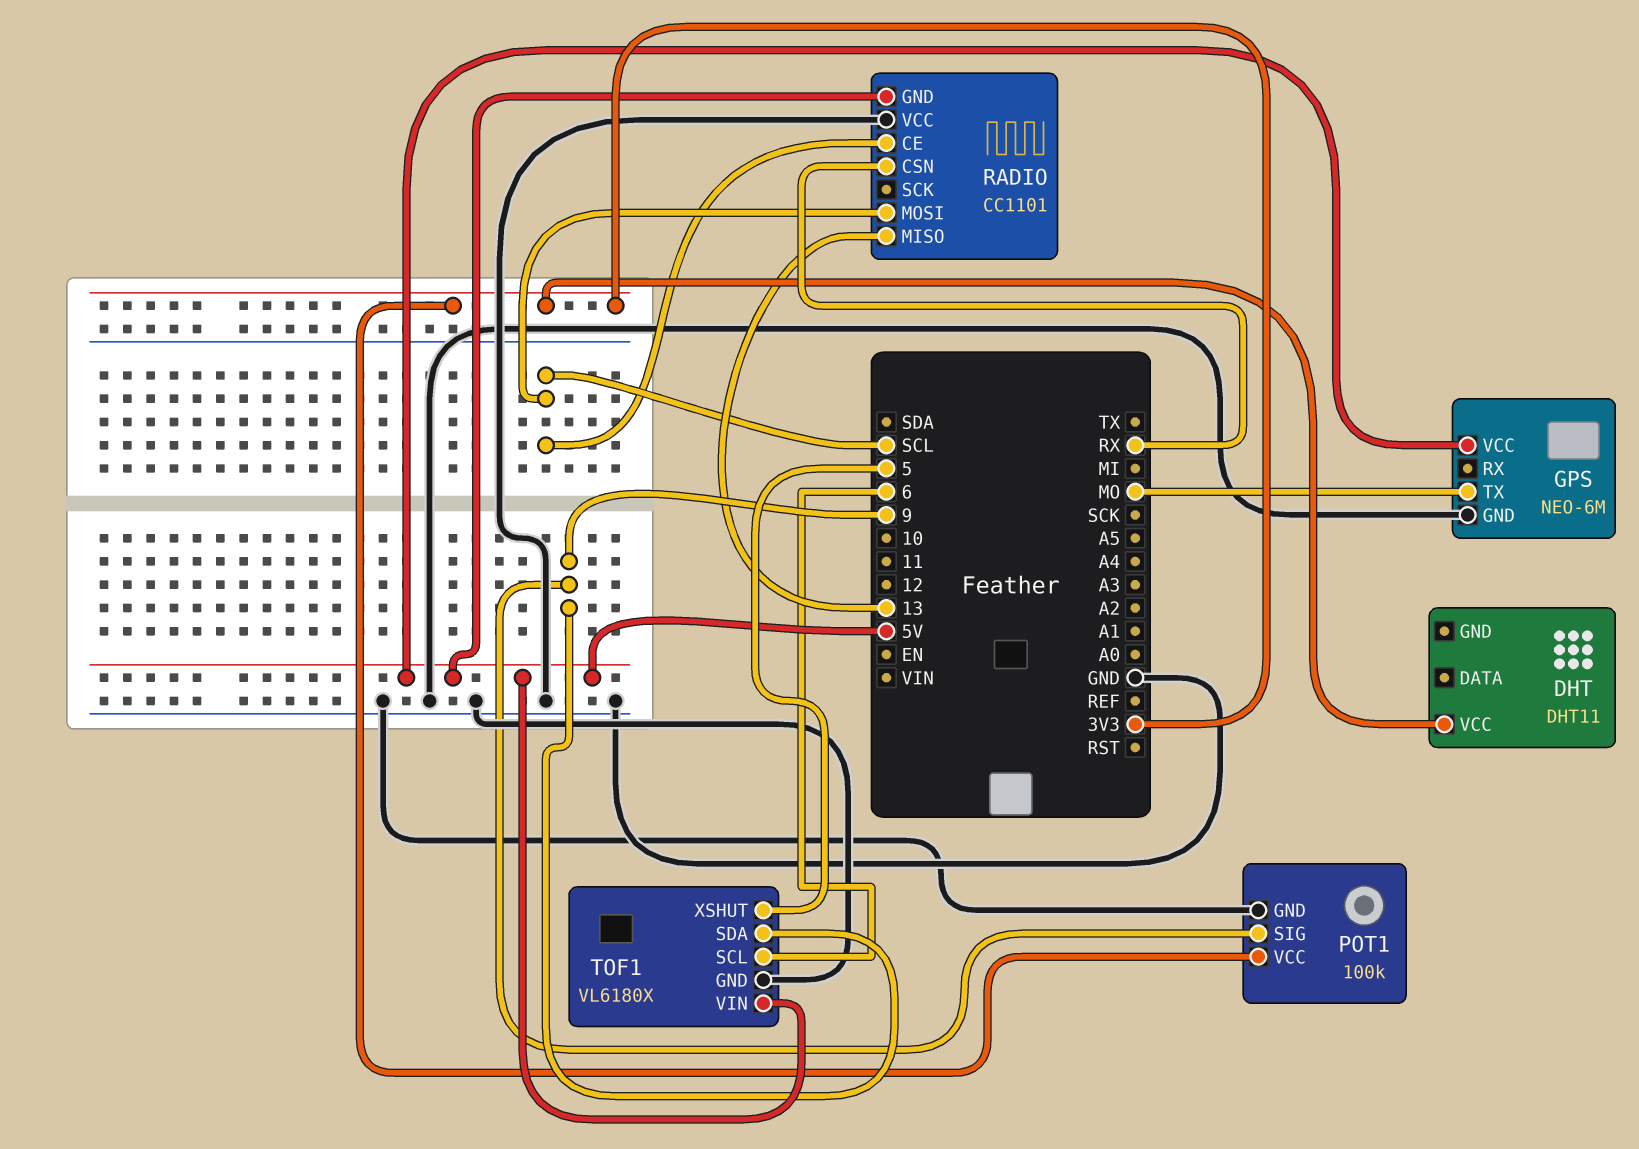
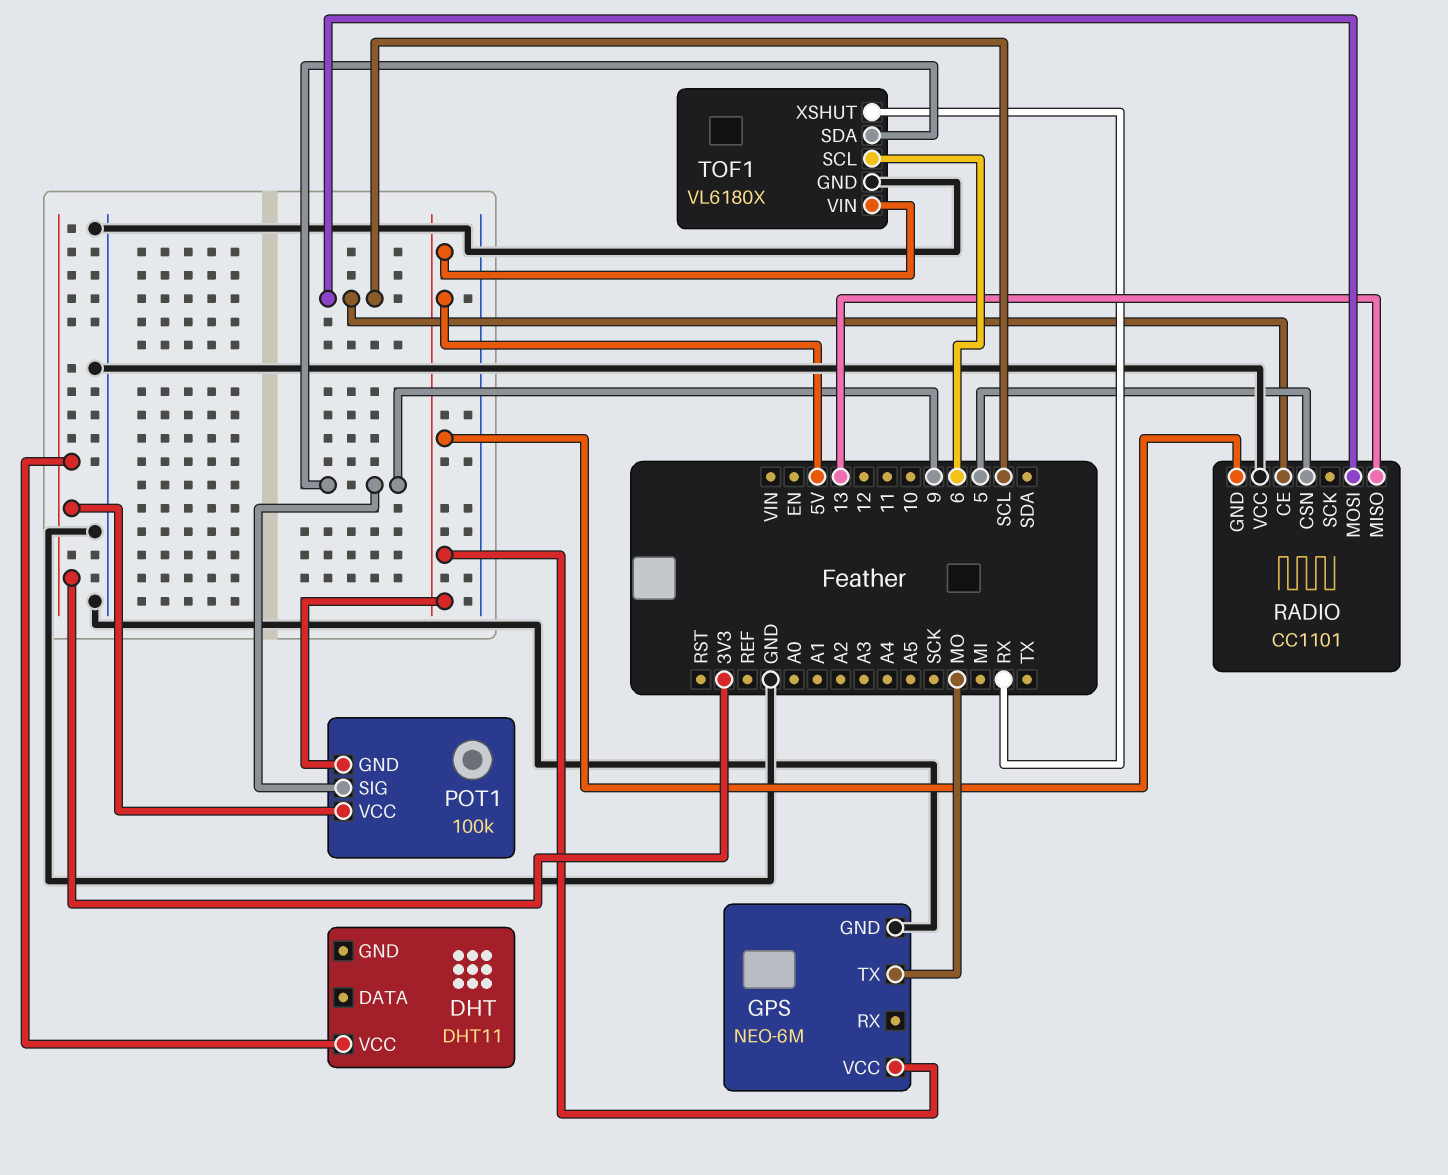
POT1 pin GND: GND -> 5V
RADIO pin CSN: RX -> 5
TOF1 pin XSHUT: 5 -> RX

